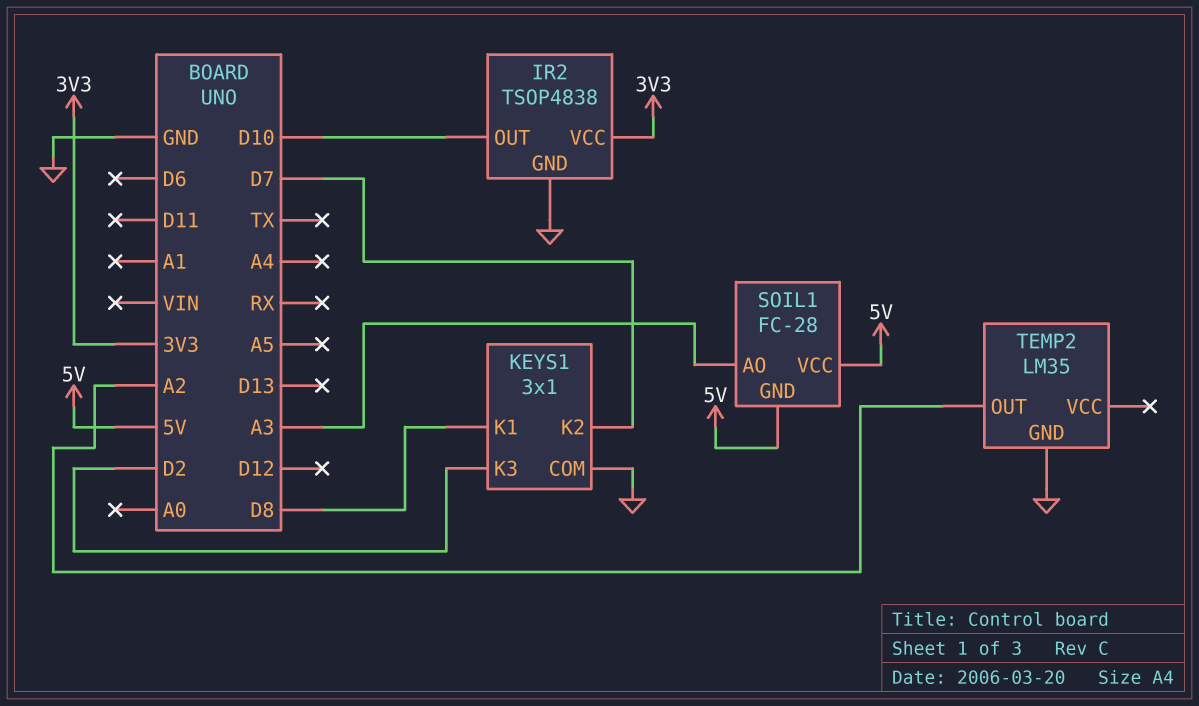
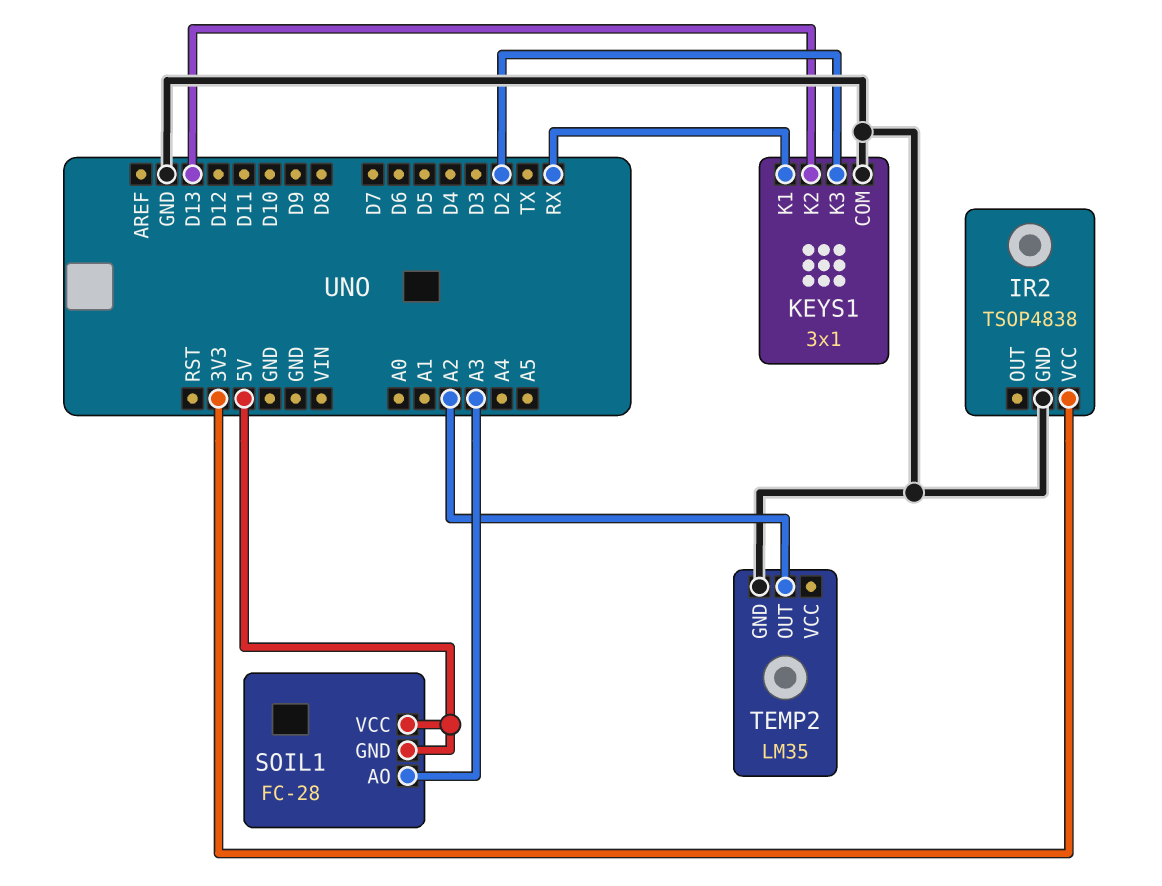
IR2 pin OUT: D10 -> none
KEYS1 pin K1: D8 -> RX
KEYS1 pin K2: D7 -> D13

